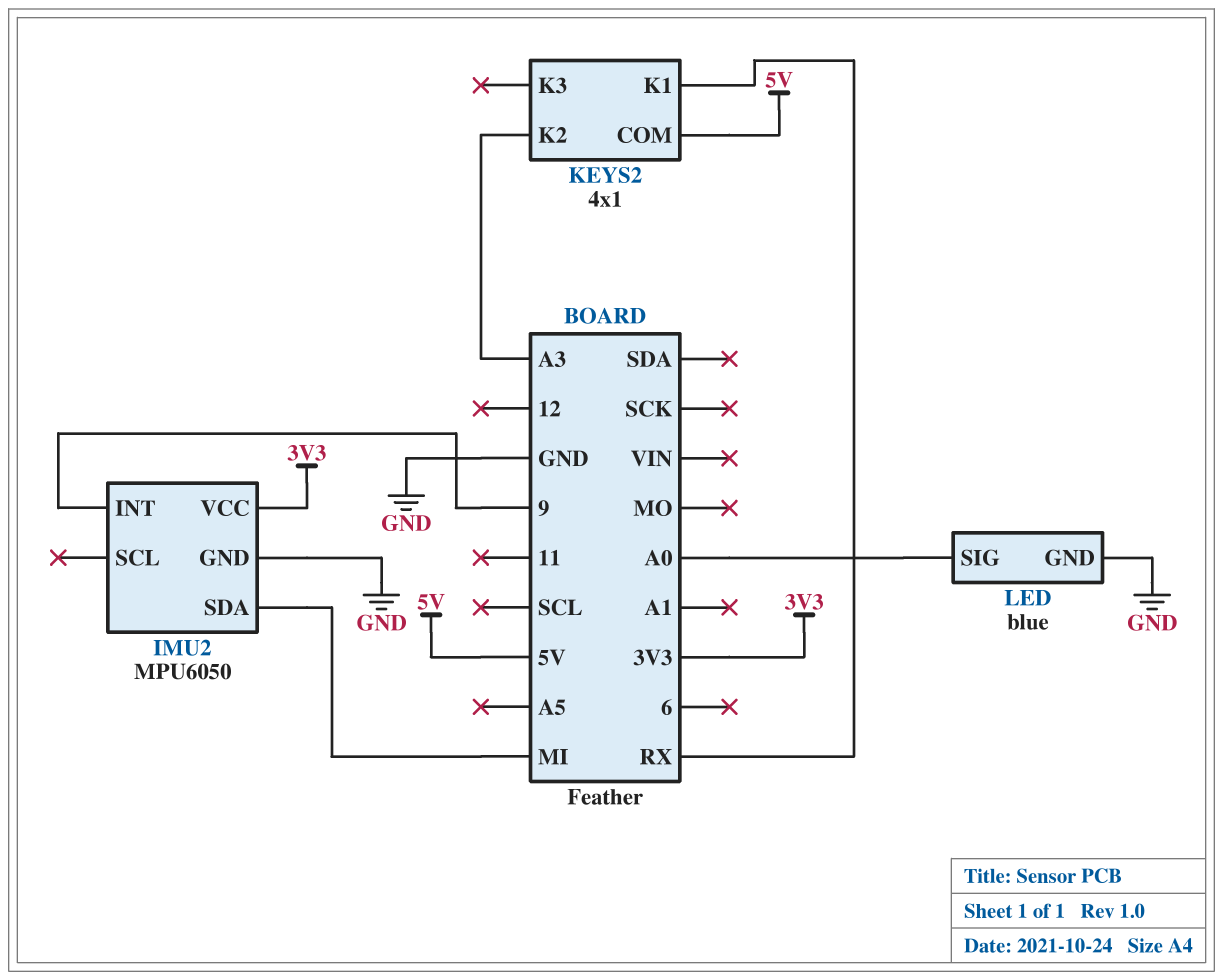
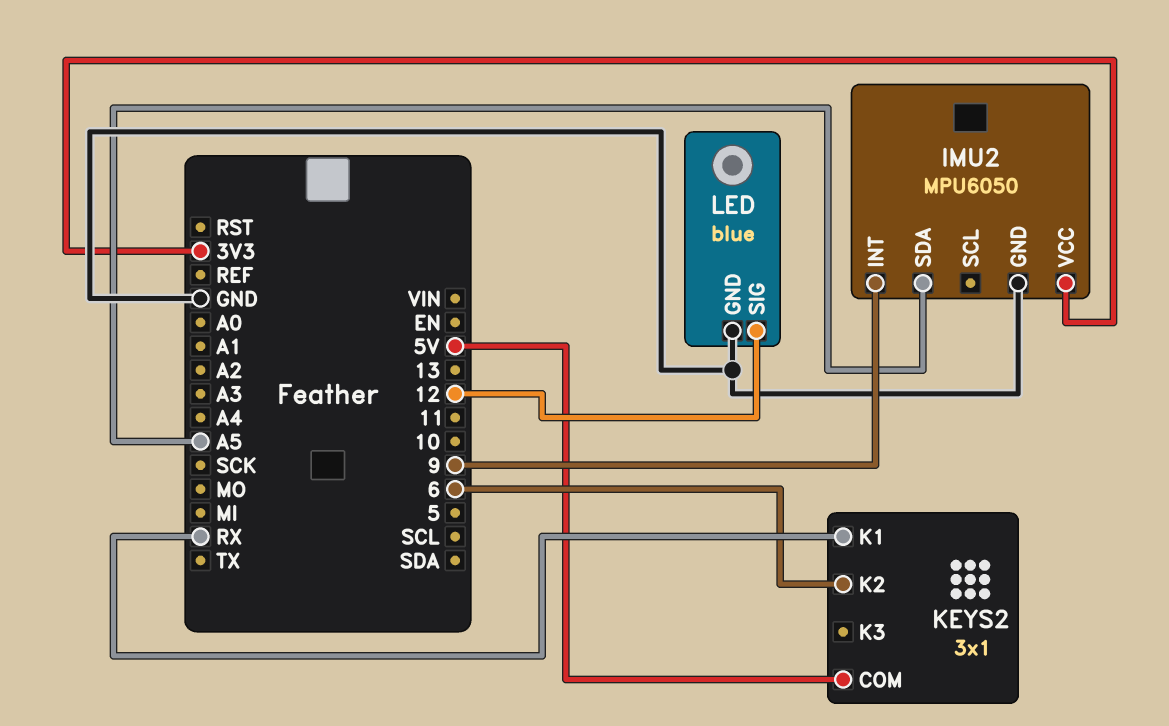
IMU2 pin SDA: MI -> A5
KEYS2: 4x1 -> 3x1
KEYS2 pin K2: A3 -> 6
LED pin SIG: A0 -> 12

